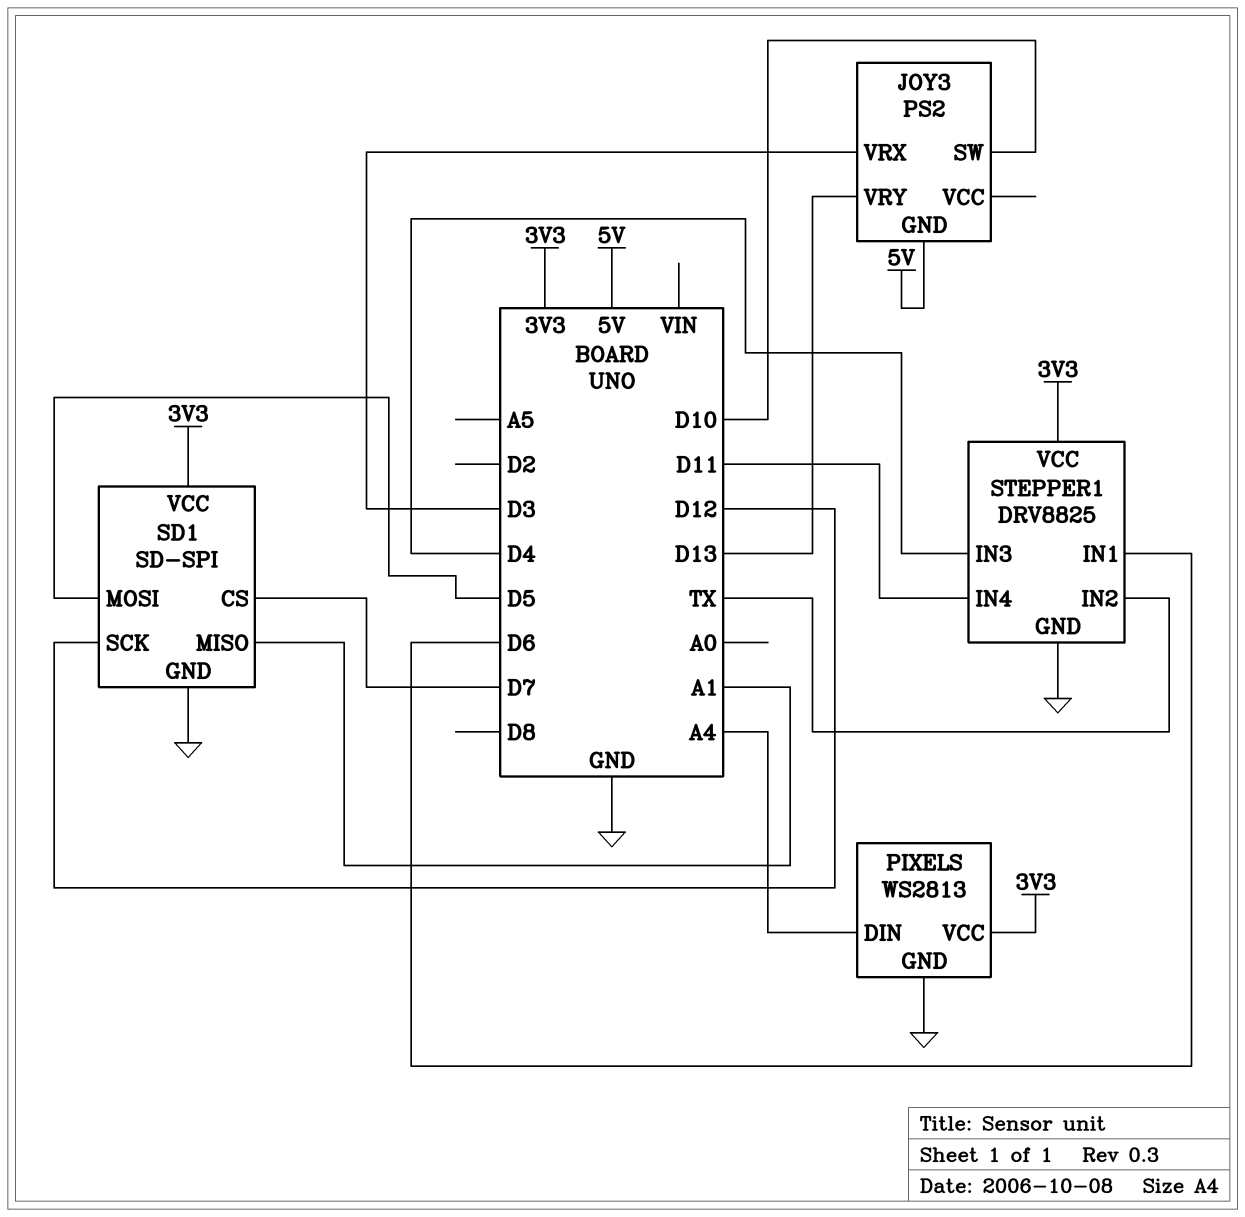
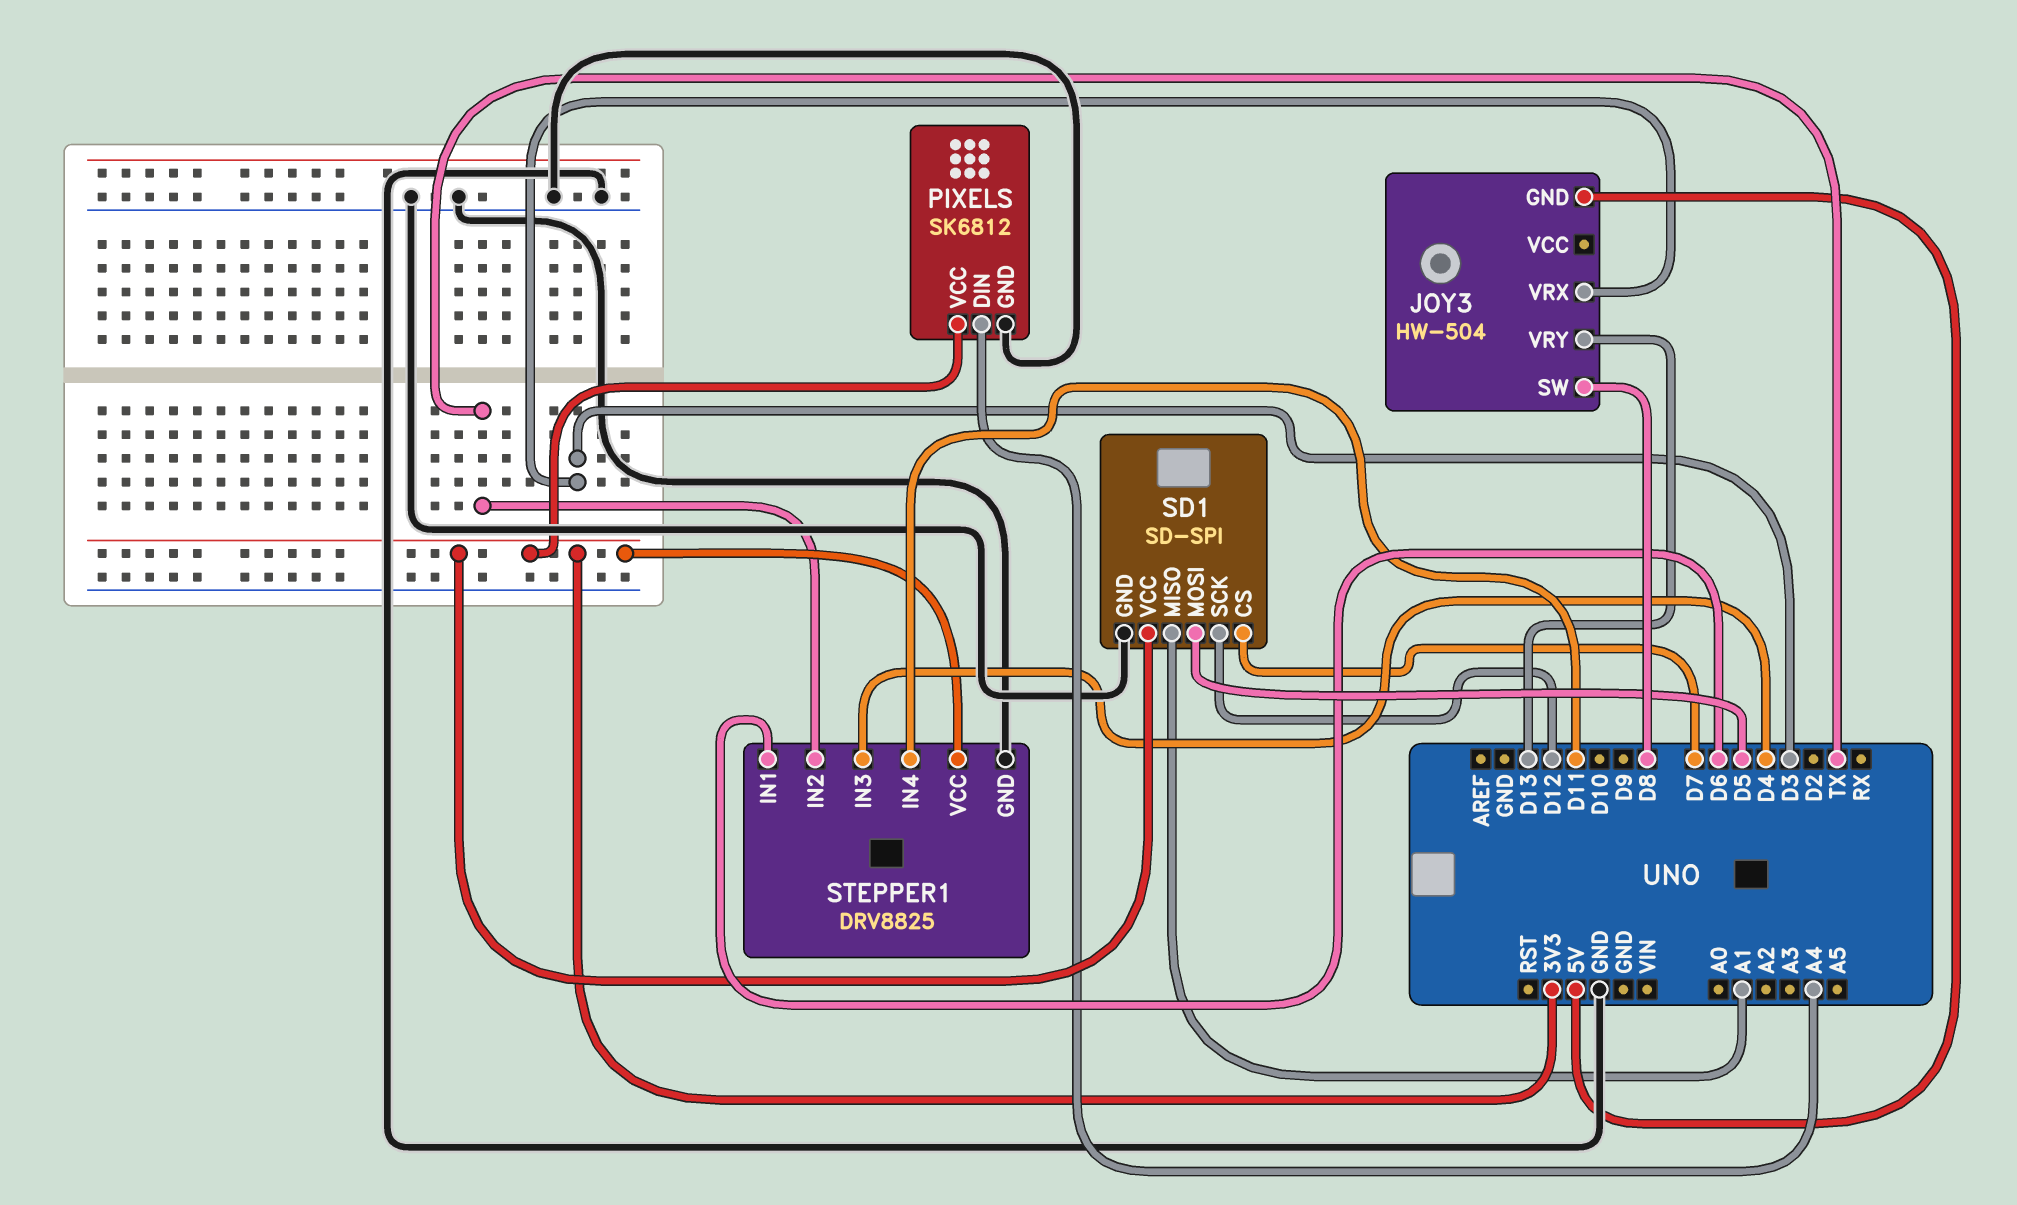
JOY3: PS2 -> HW-504
JOY3 pin SW: D10 -> D8
PIXELS: WS2813 -> SK6812

